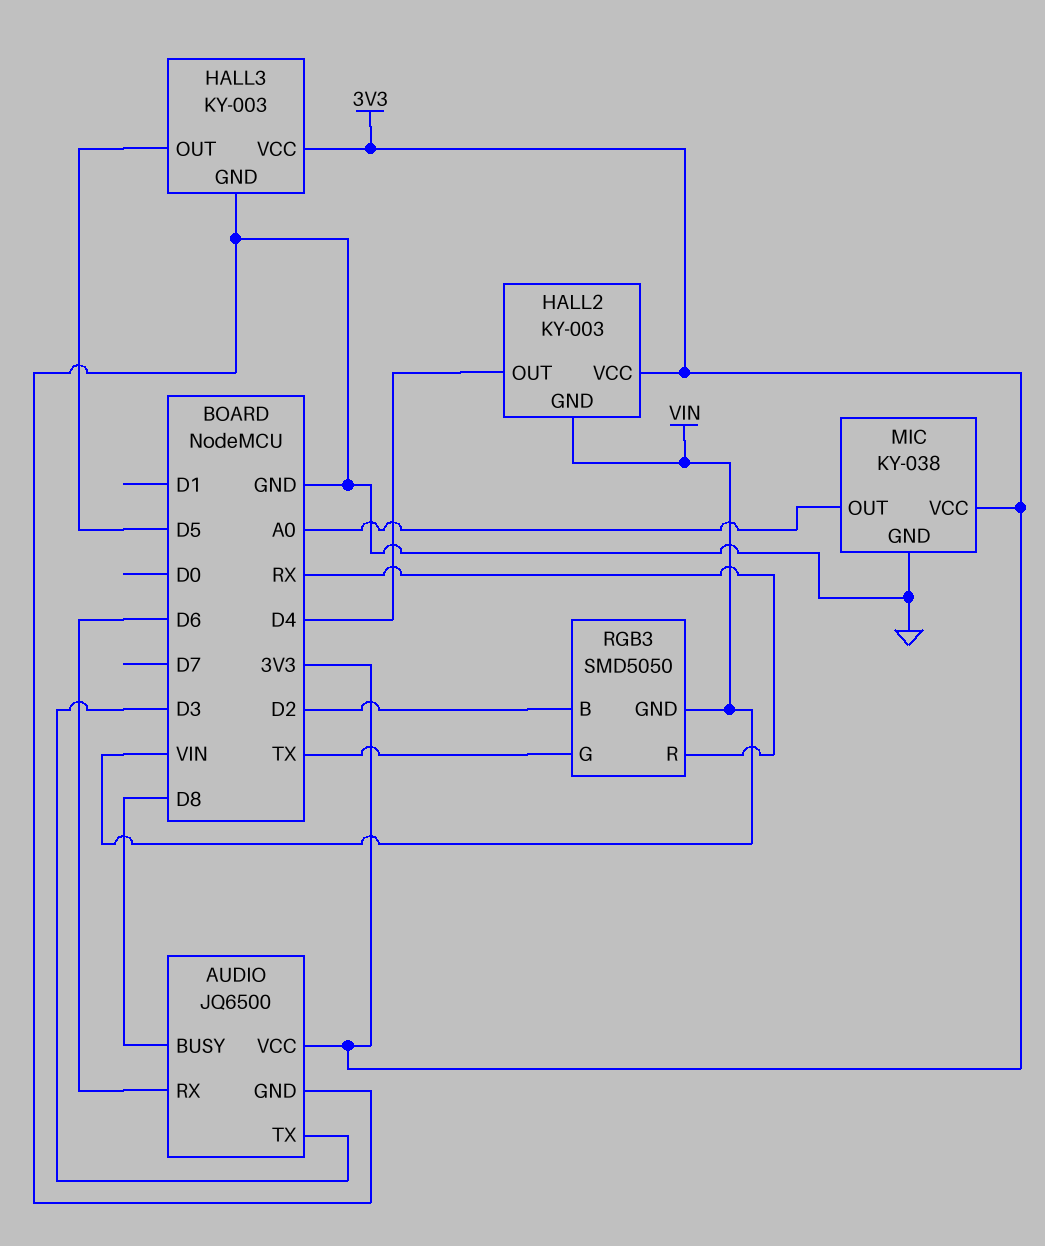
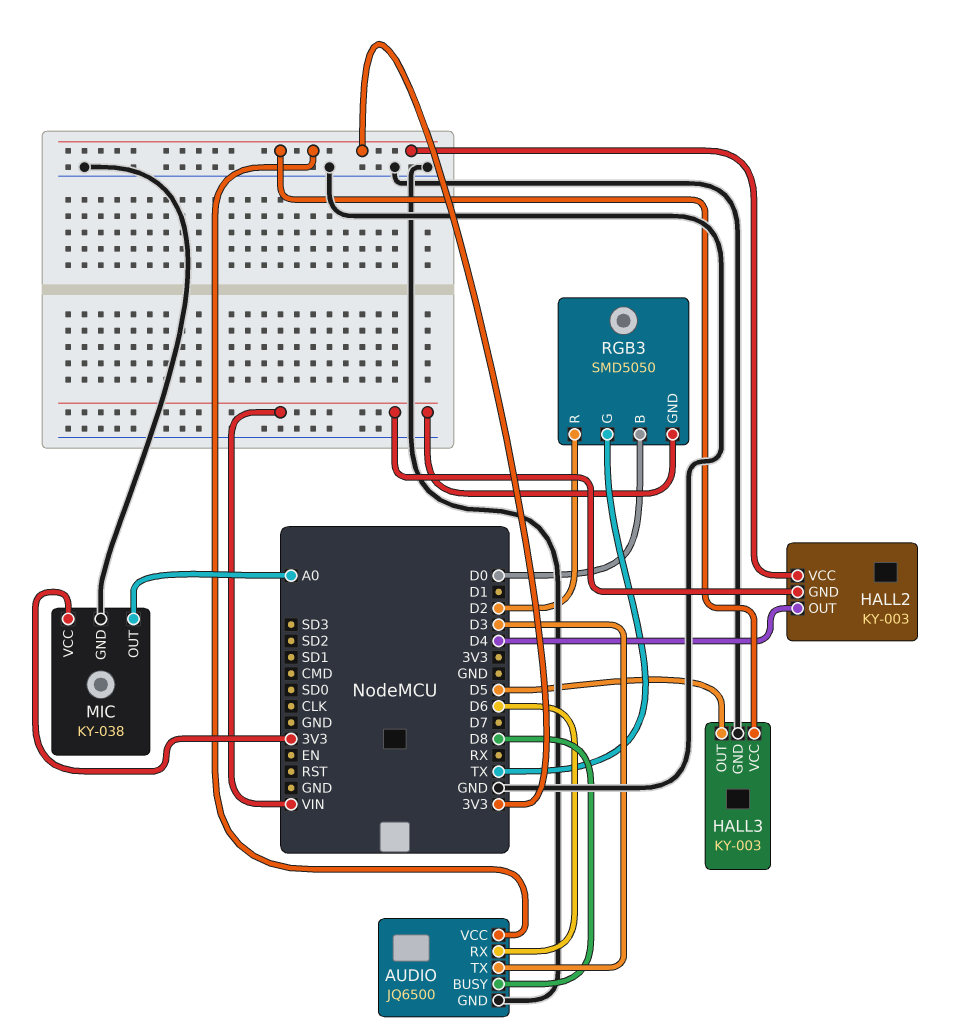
RGB3 pin B: D2 -> D0
RGB3 pin R: RX -> D2

